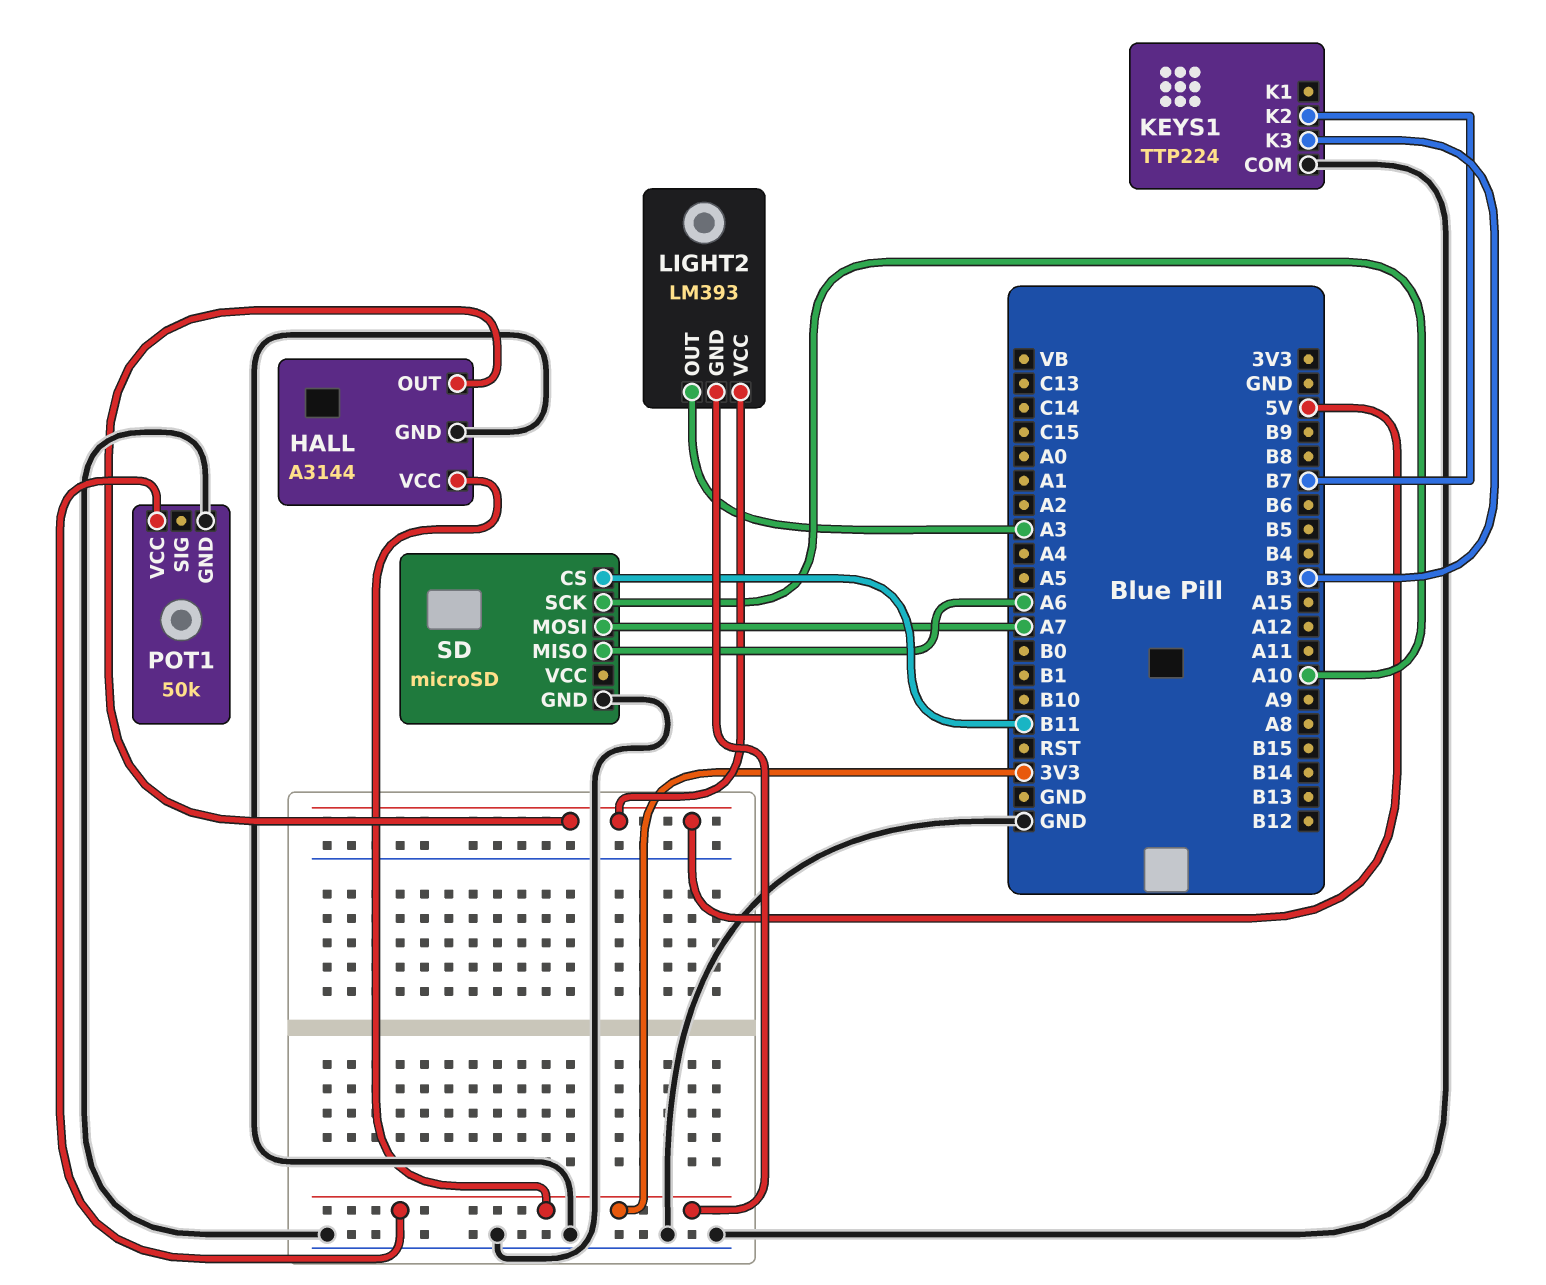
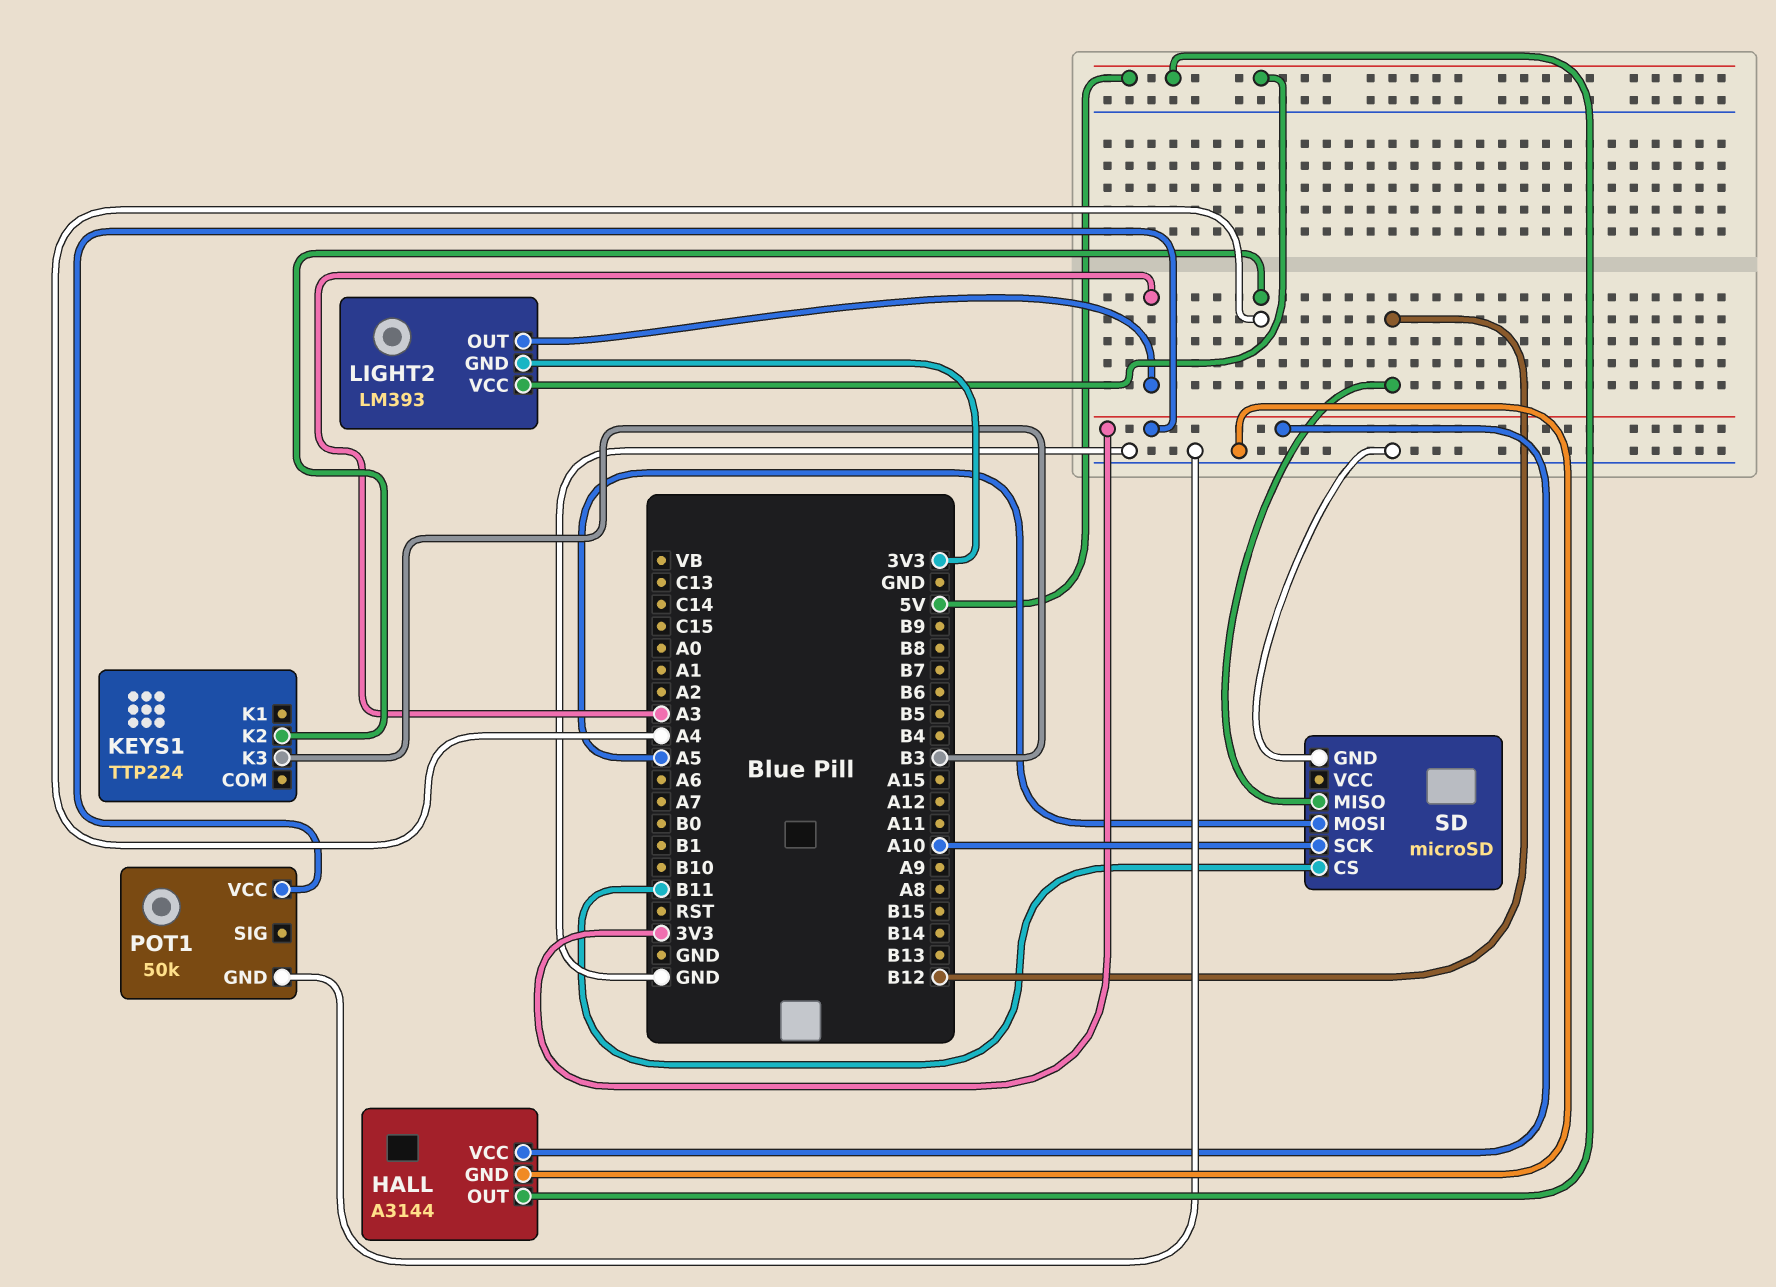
KEYS1 pin COM: GND -> none
KEYS1 pin K2: B7 -> A4
SD pin MISO: A6 -> B12
SD pin MOSI: A7 -> A5

